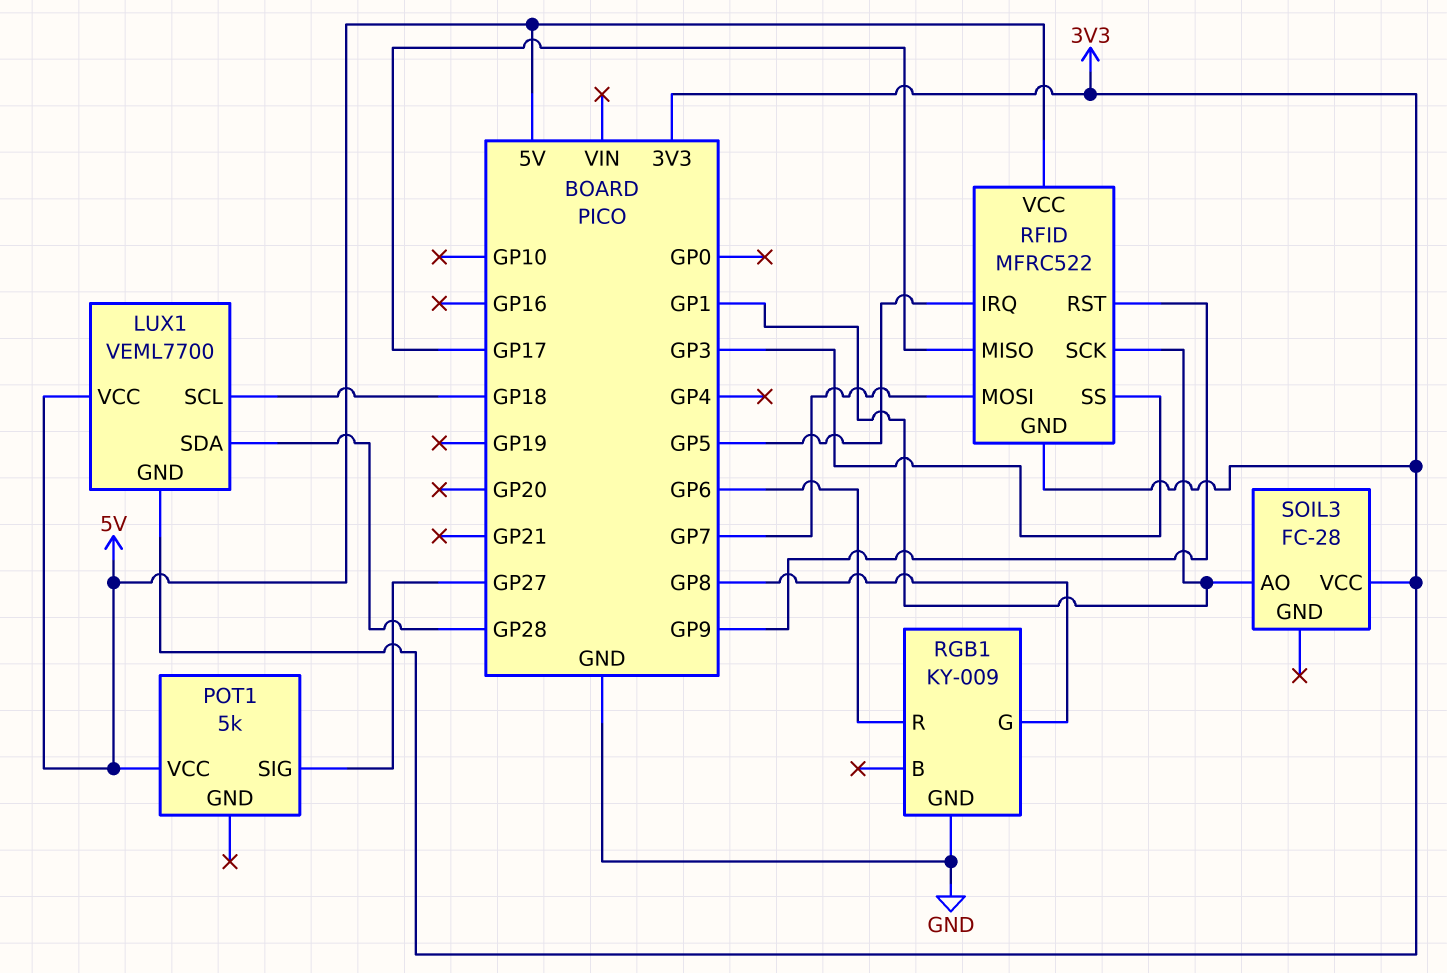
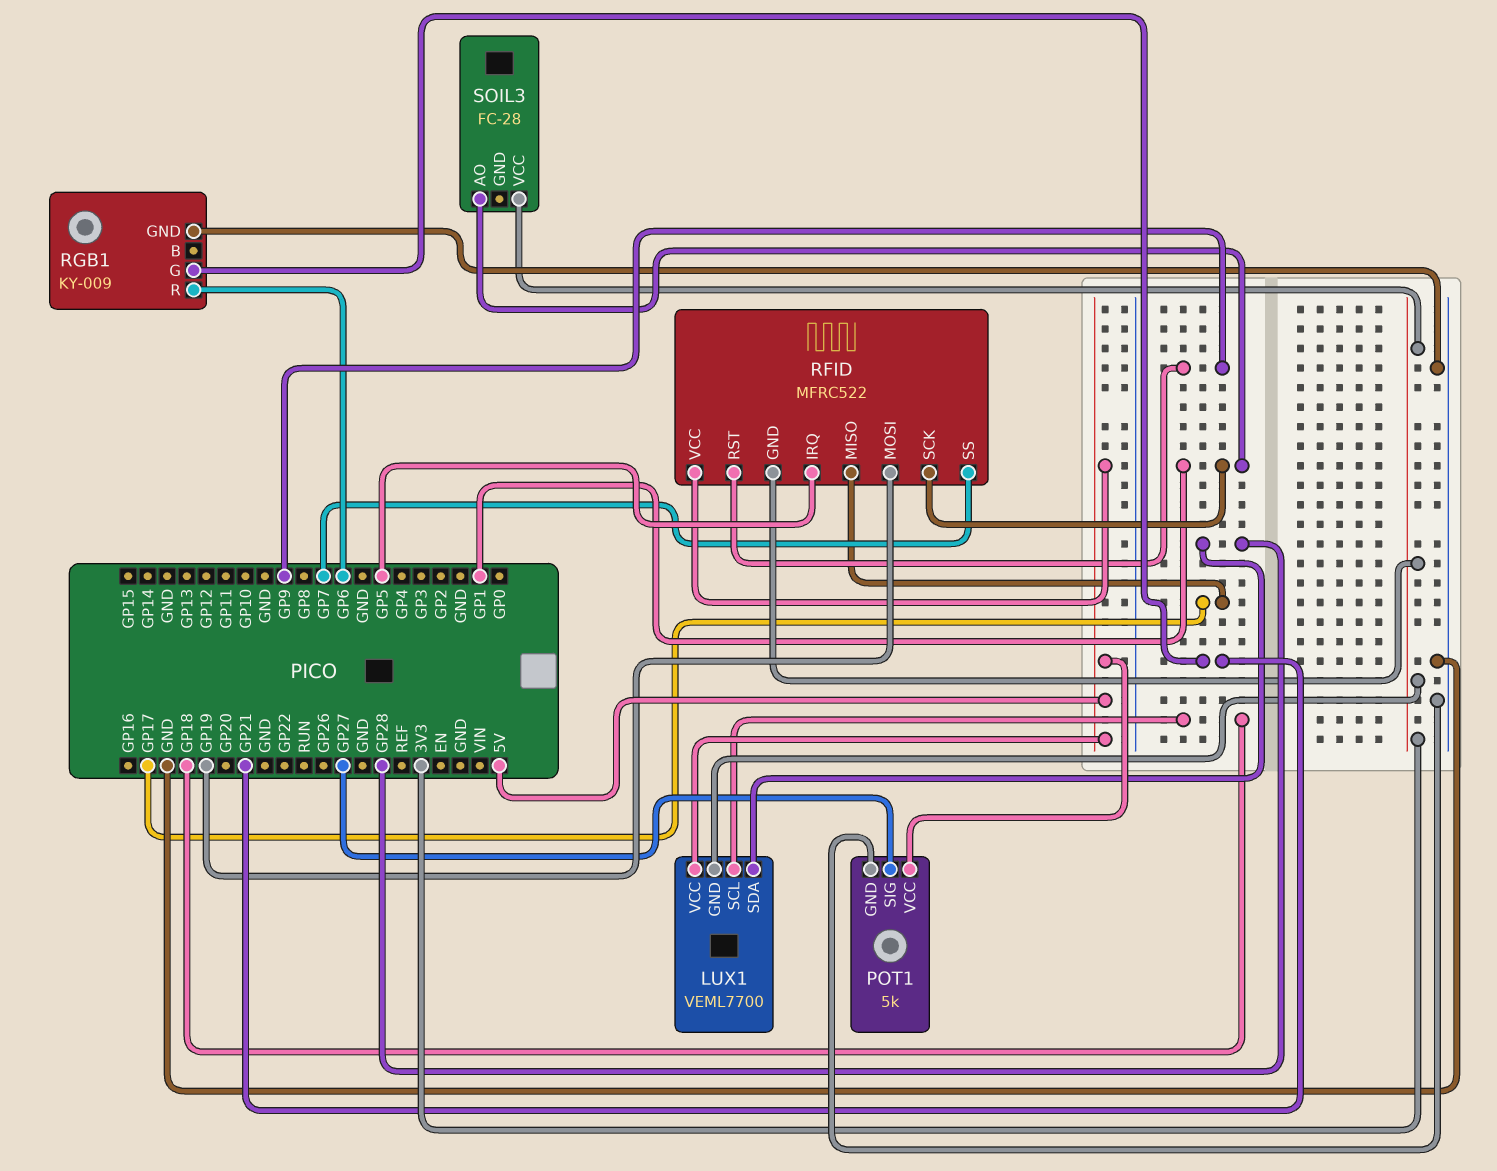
POT1 pin GND: none -> GND
RFID pin MOSI: GP7 -> GP19
RFID pin SS: GP3 -> GP7
RGB1 pin G: GP8 -> GP21

